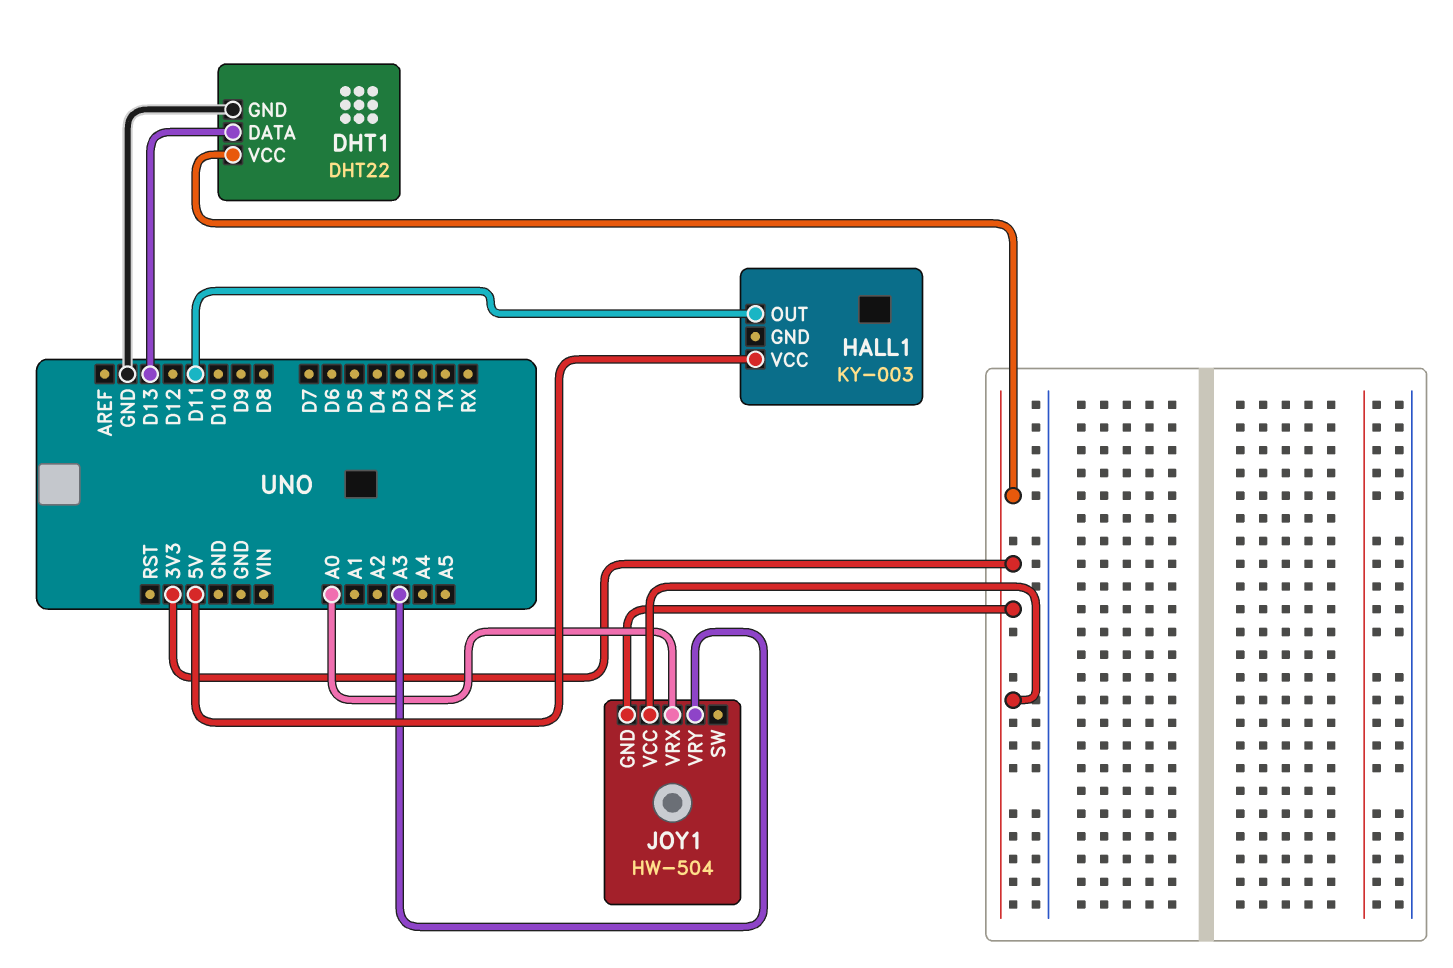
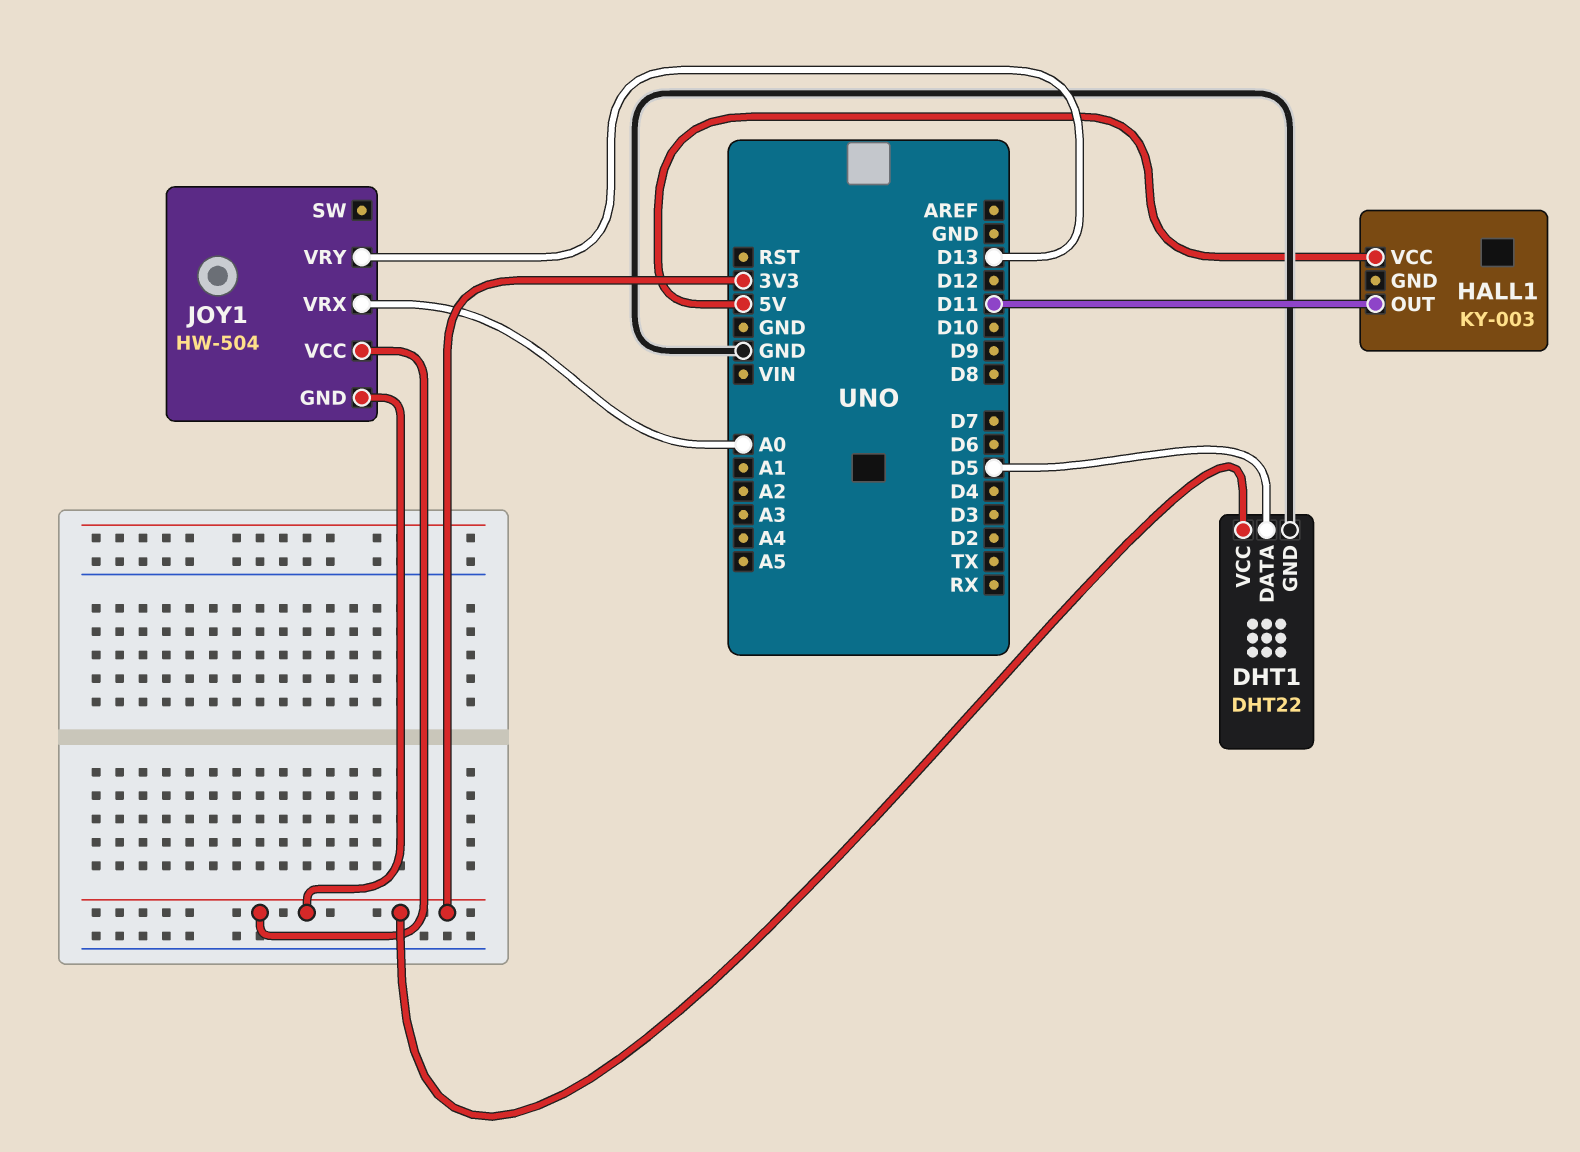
DHT1 pin DATA: D13 -> D5
JOY1 pin VRY: A3 -> D13

